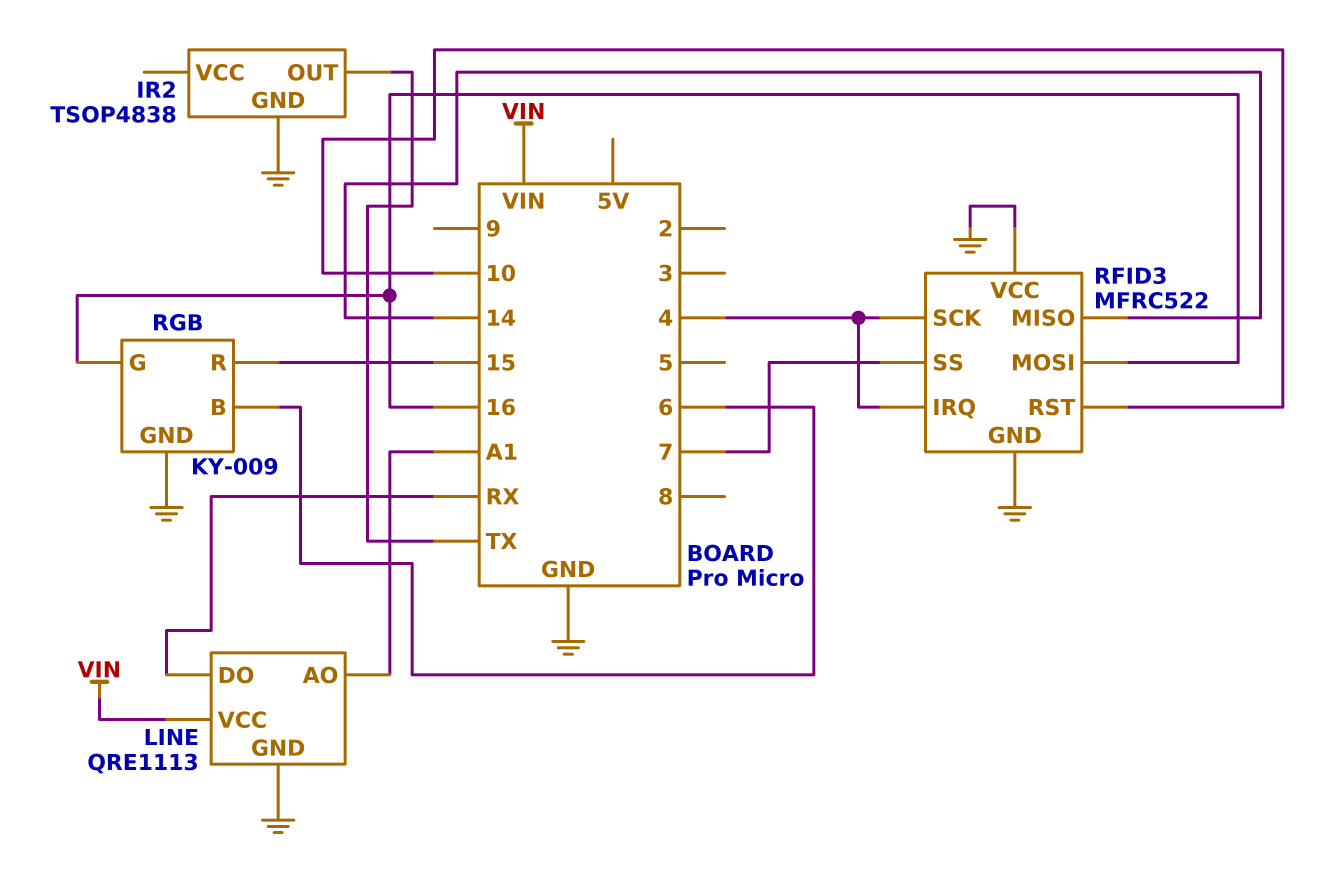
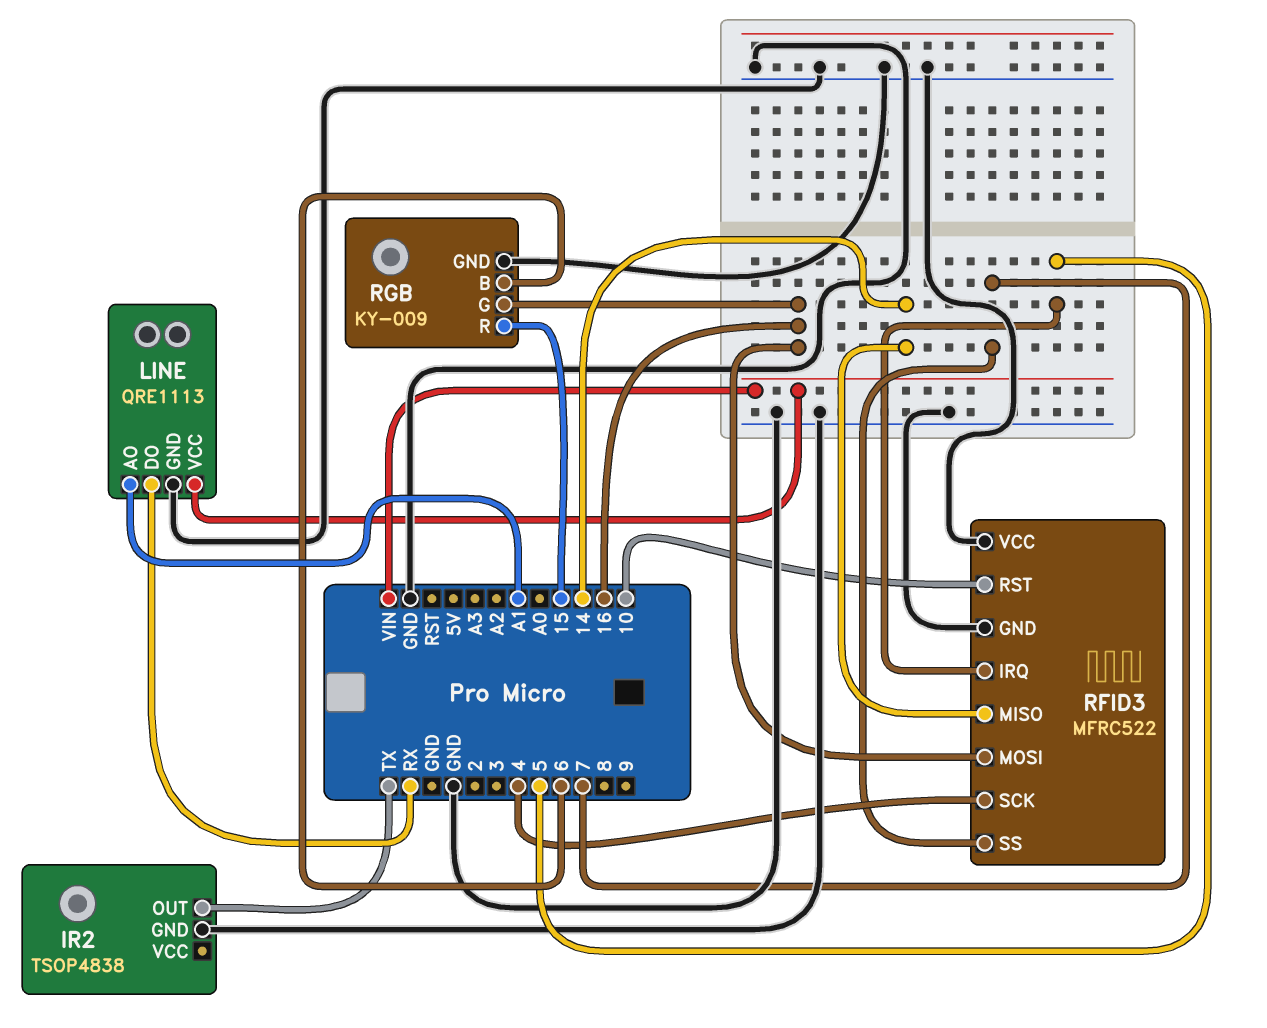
RFID3 pin IRQ: 4 -> 5

